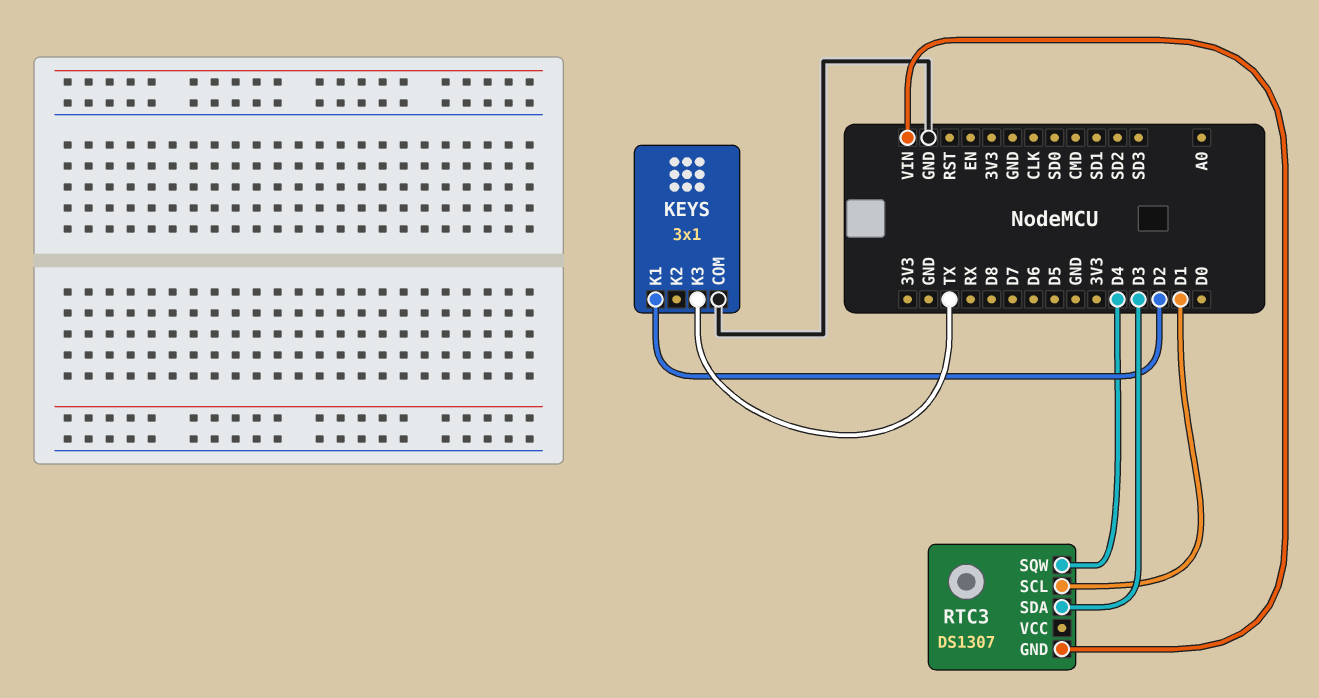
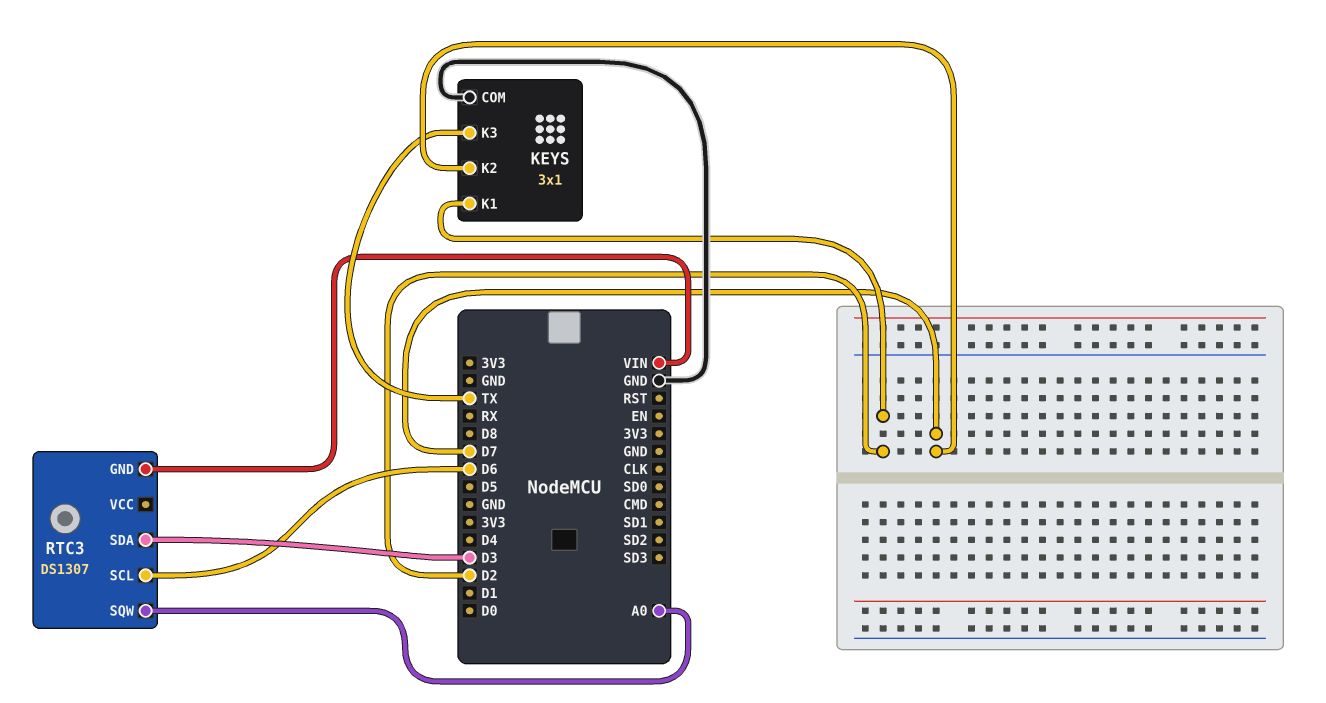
KEYS pin K2: none -> D7
RTC3 pin SCL: D1 -> D6
RTC3 pin SQW: D4 -> A0

